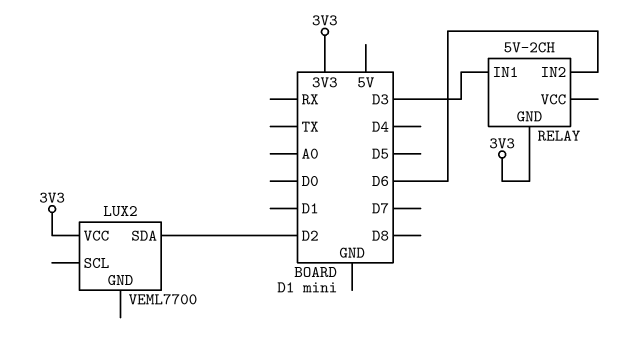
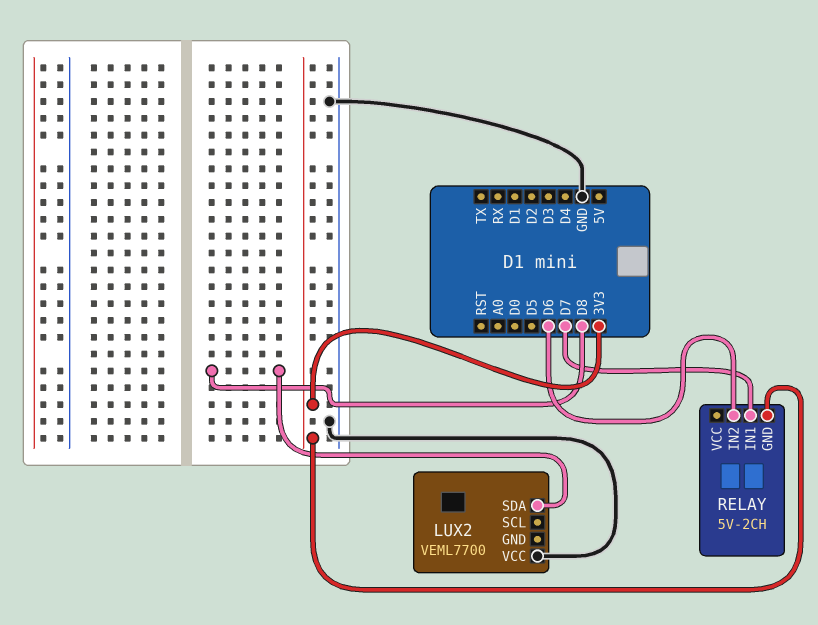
LUX2 pin SDA: D2 -> D8
LUX2 pin VCC: 3V3 -> GND
RELAY pin IN1: D3 -> D7

